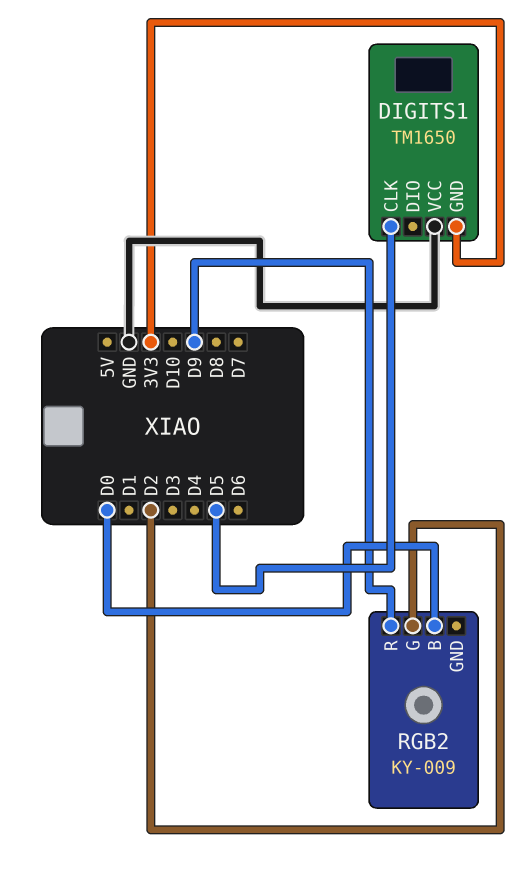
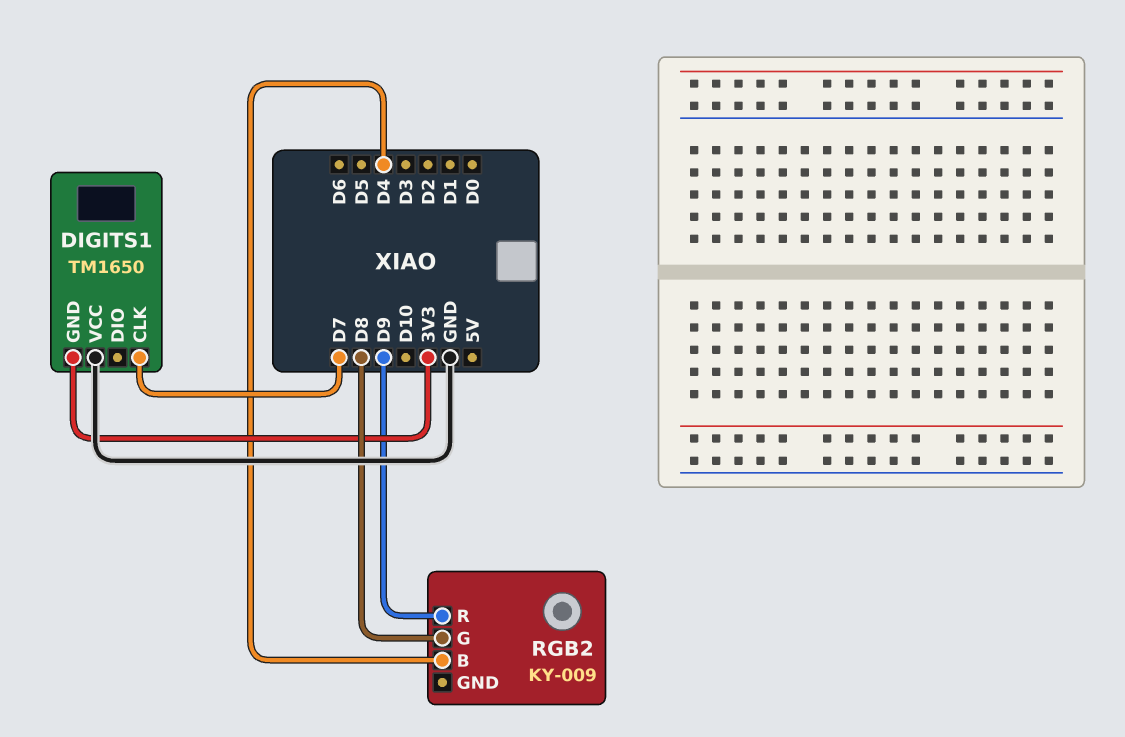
DIGITS1 pin CLK: D5 -> D7
RGB2 pin B: D0 -> D4
RGB2 pin G: D2 -> D8

